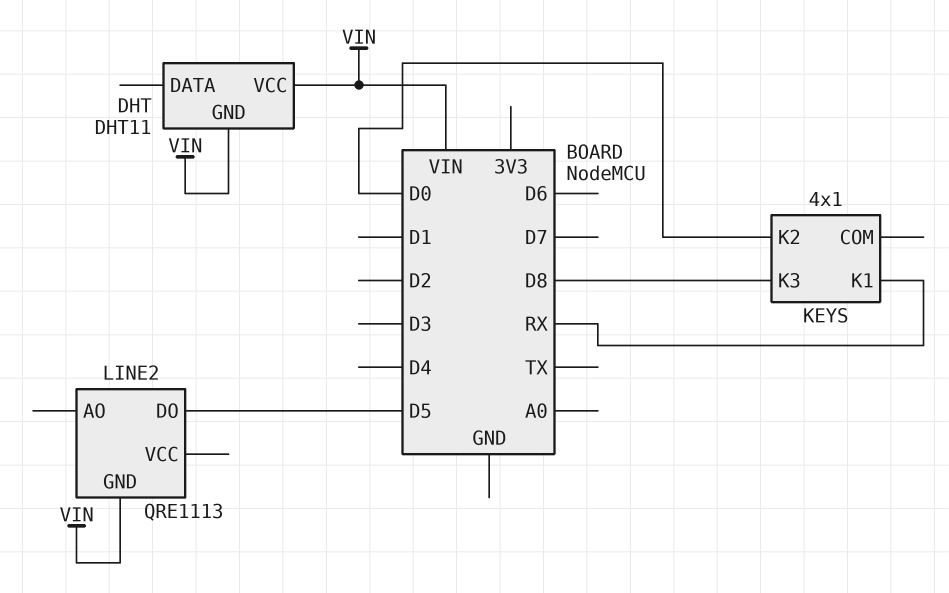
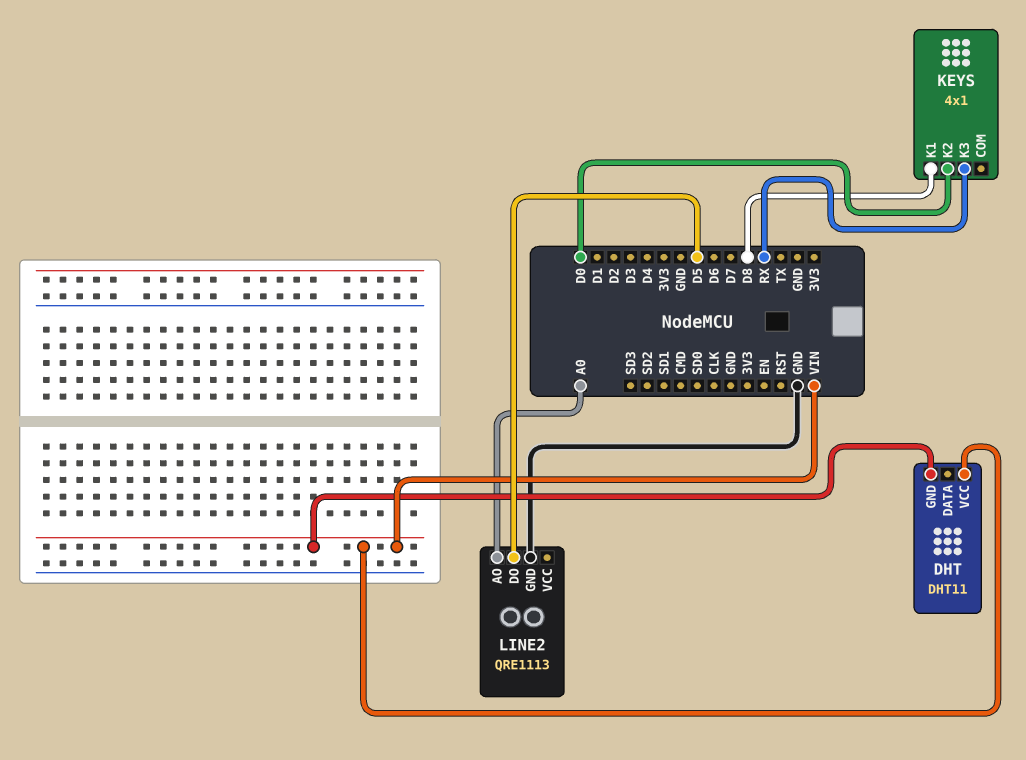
KEYS pin K1: RX -> D8
KEYS pin K3: D8 -> RX
LINE2 pin AO: none -> A0
LINE2 pin GND: VIN -> GND

